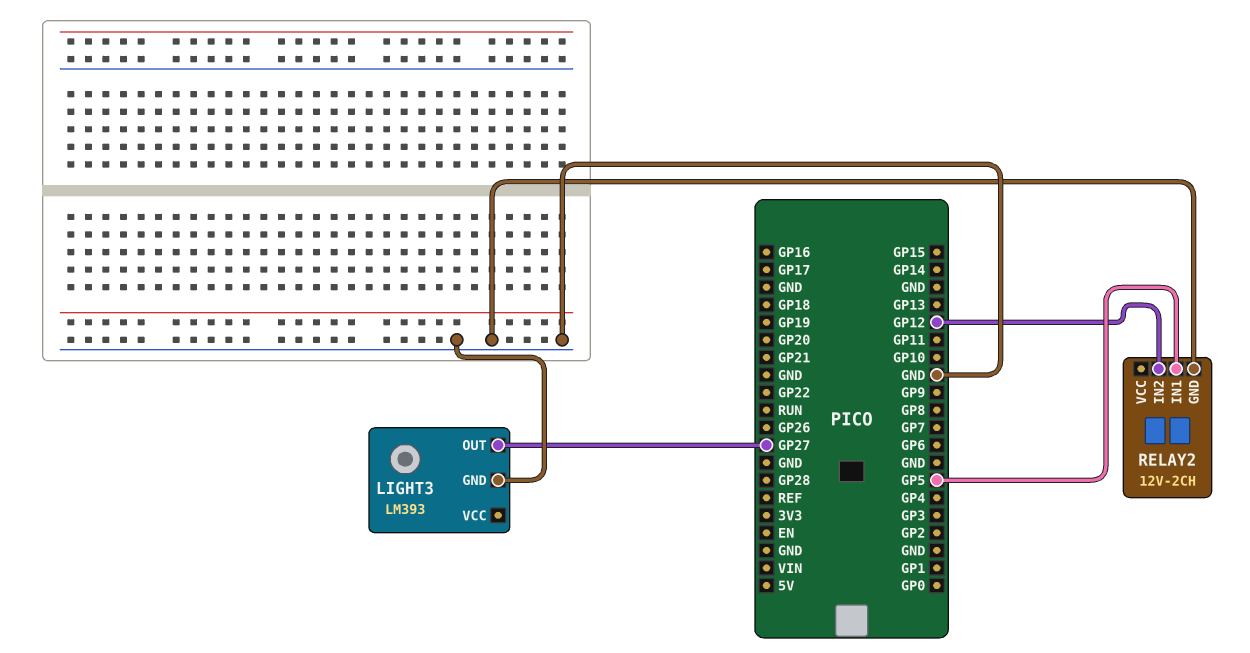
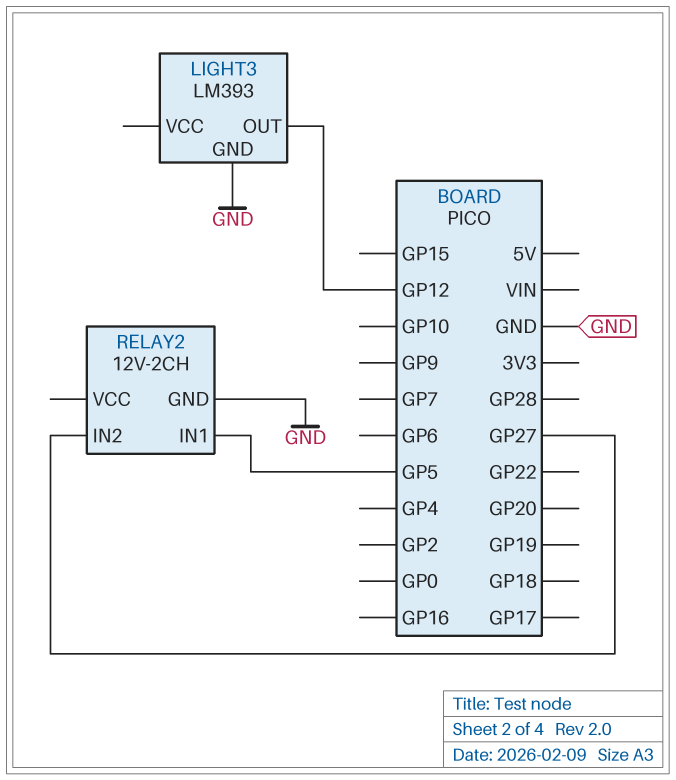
LIGHT3 pin OUT: GP27 -> GP12
RELAY2 pin IN2: GP12 -> GP27

